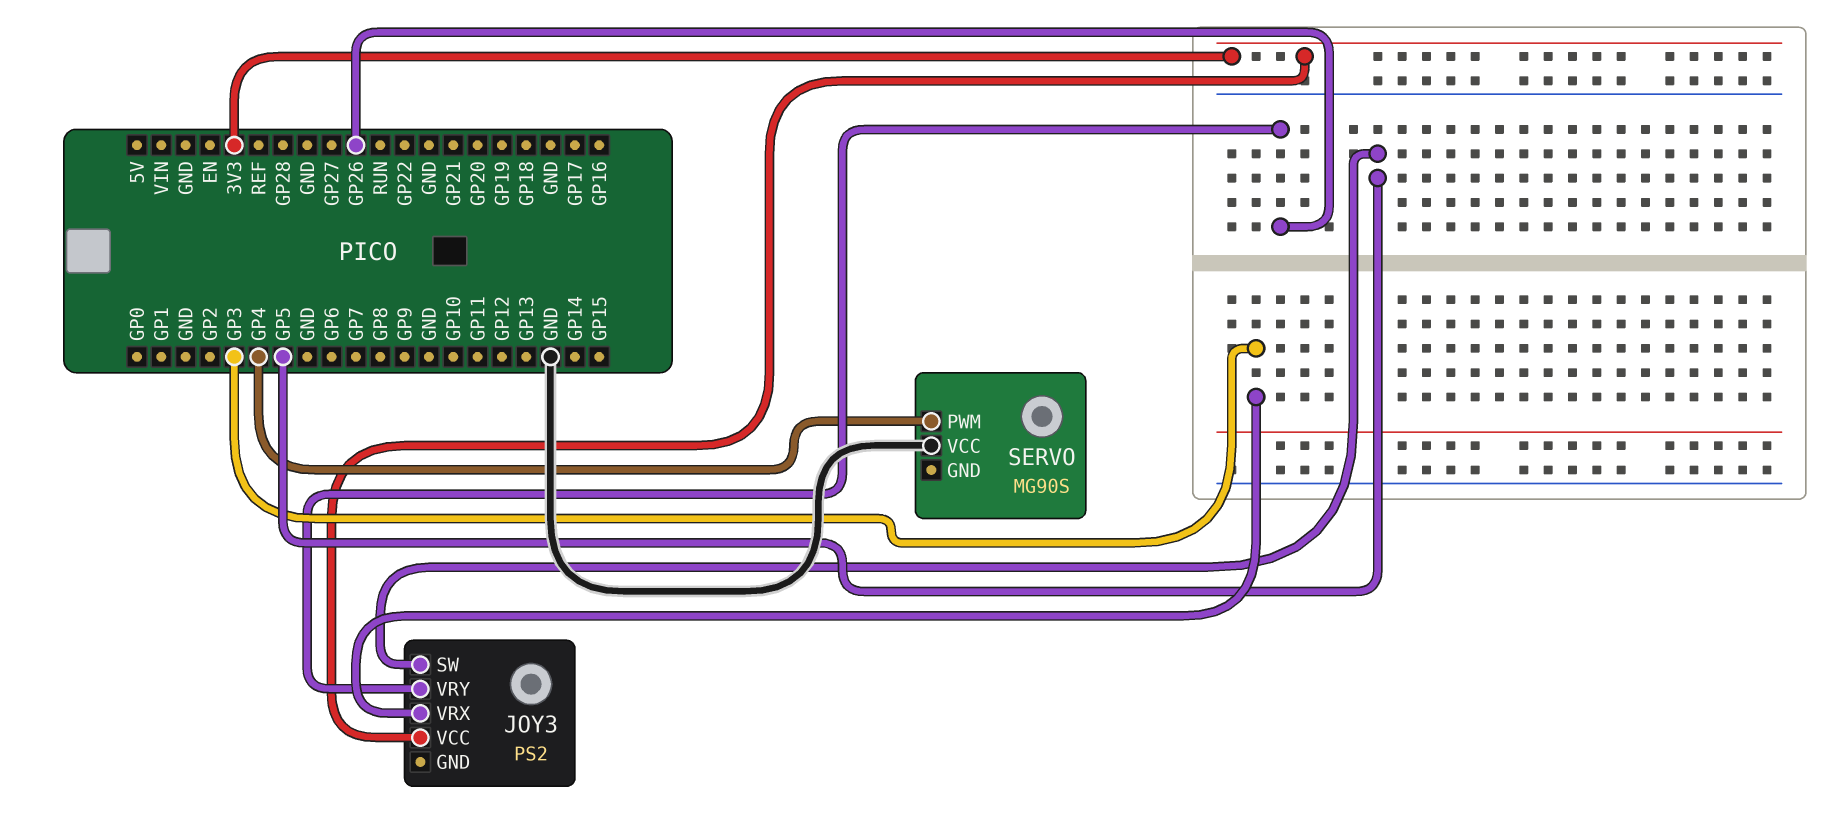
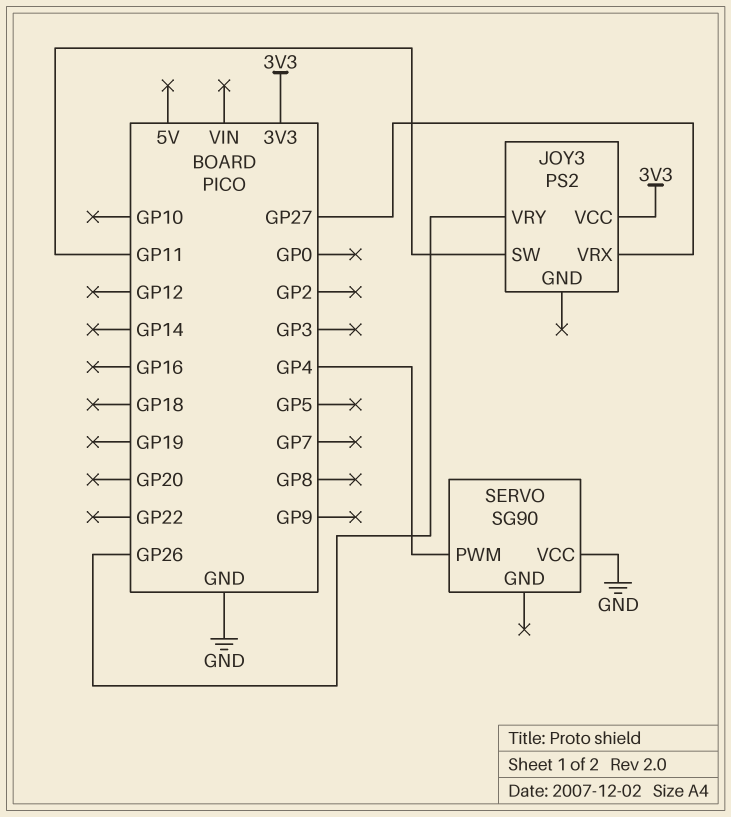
JOY3 pin SW: GP5 -> GP11
JOY3 pin VRX: GP3 -> GP27
SERVO: MG90S -> SG90

